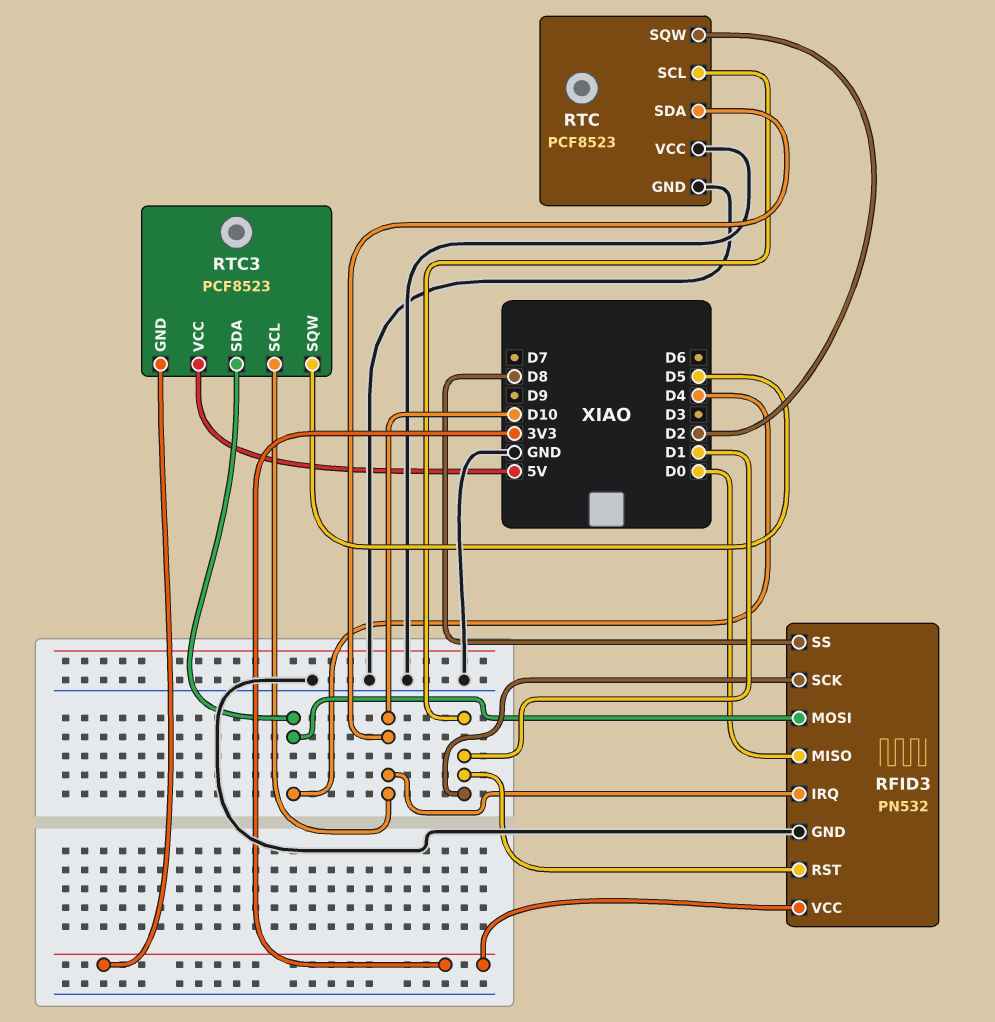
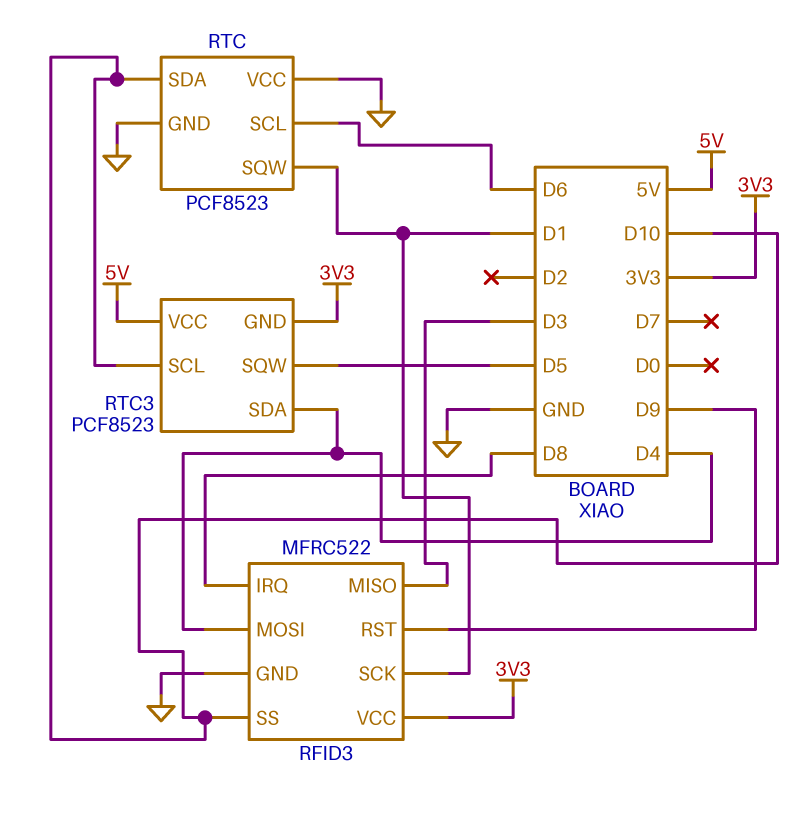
RFID3: PN532 -> MFRC522
RFID3 pin IRQ: D10 -> D8
RFID3 pin MISO: D0 -> D3
RFID3 pin RST: D1 -> D9
RFID3 pin SS: D8 -> D10
RTC pin SCL: D1 -> D6
RTC pin SQW: D2 -> D1

